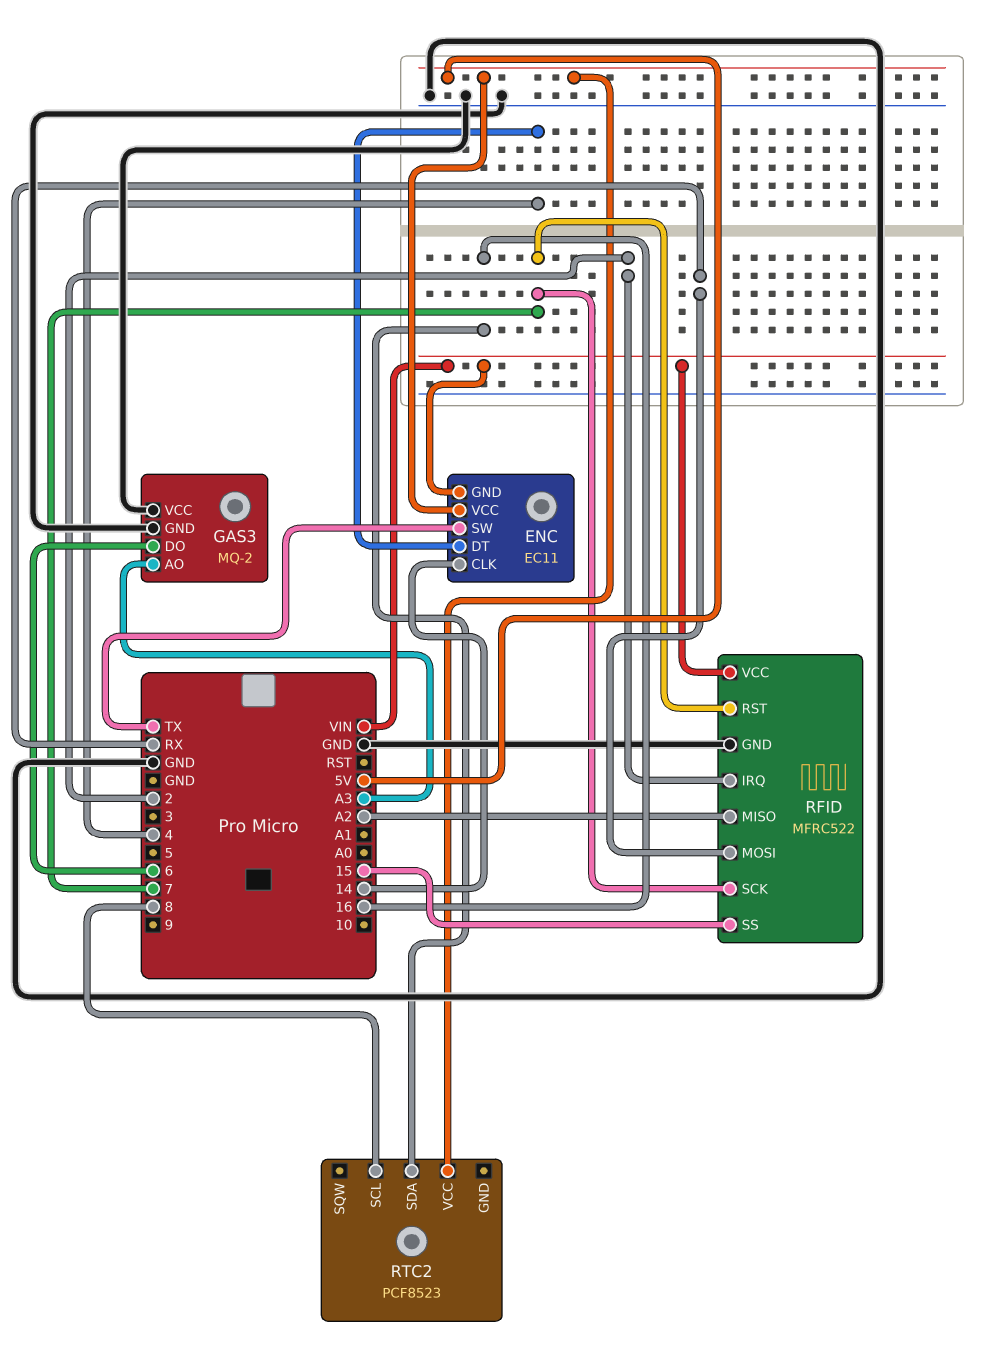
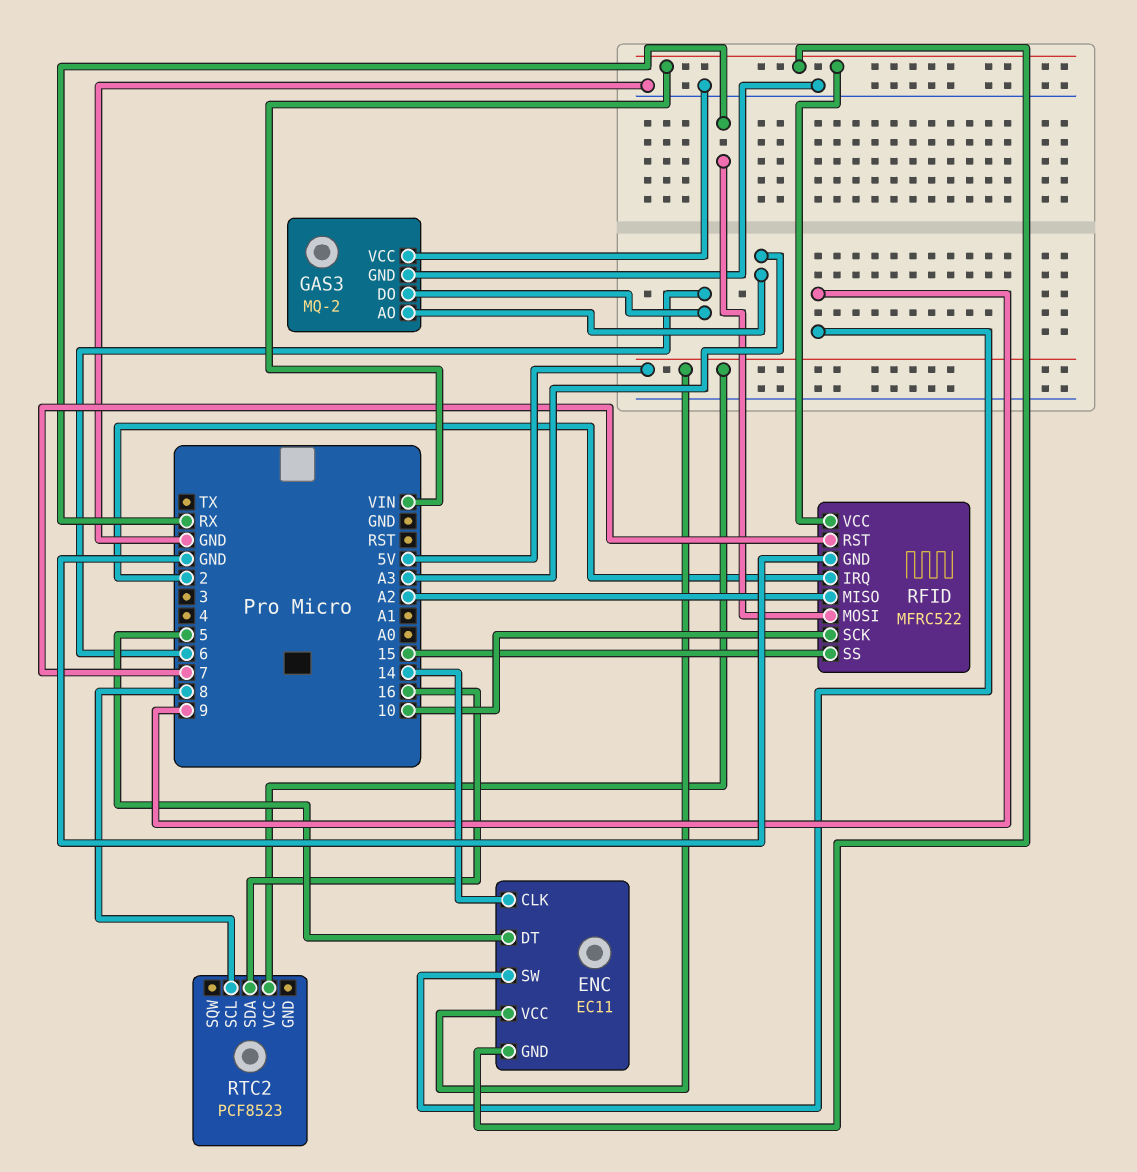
ENC pin DT: 4 -> 5
ENC pin SW: TX -> 9
RFID pin SCK: 7 -> 10

